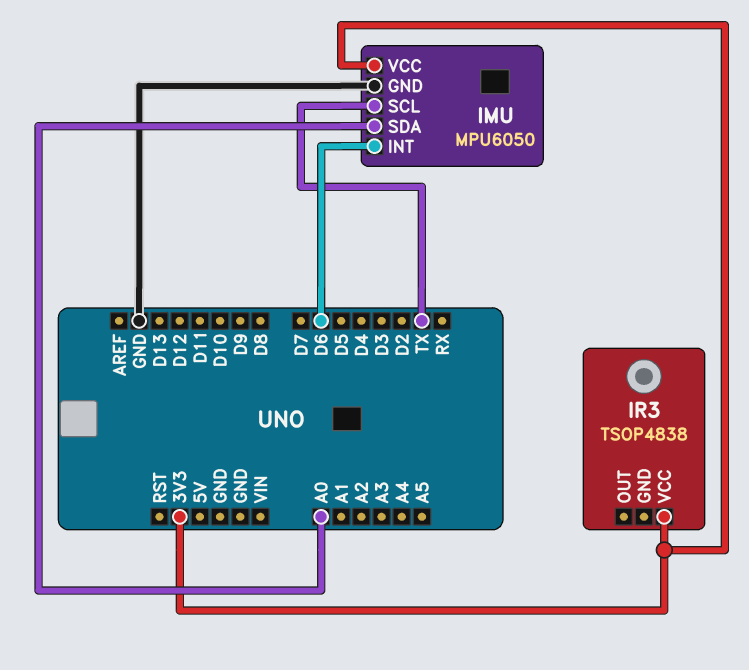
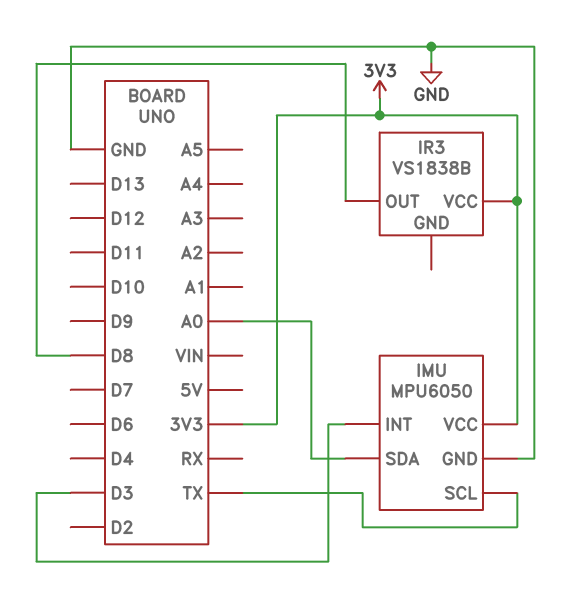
IMU pin INT: D6 -> D3
IR3: TSOP4838 -> VS1838B
IR3 pin OUT: none -> D8

